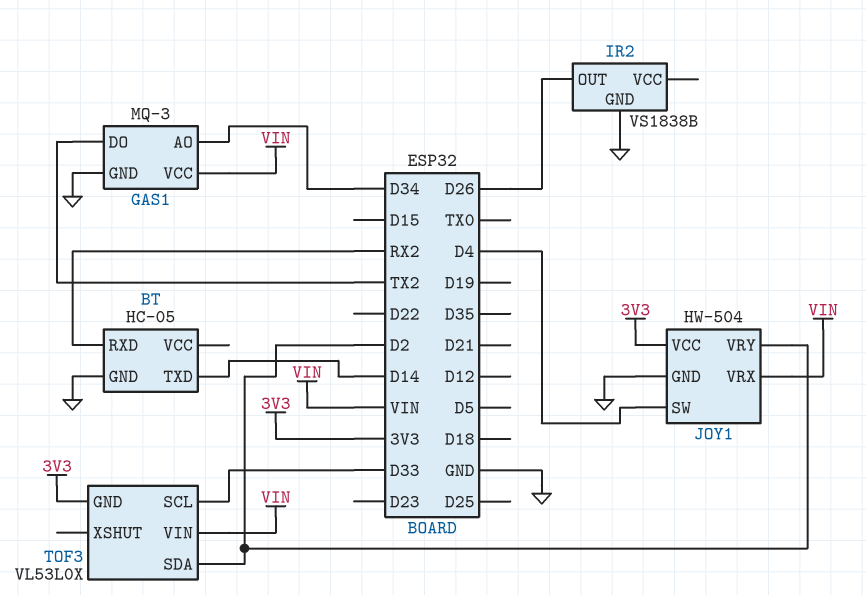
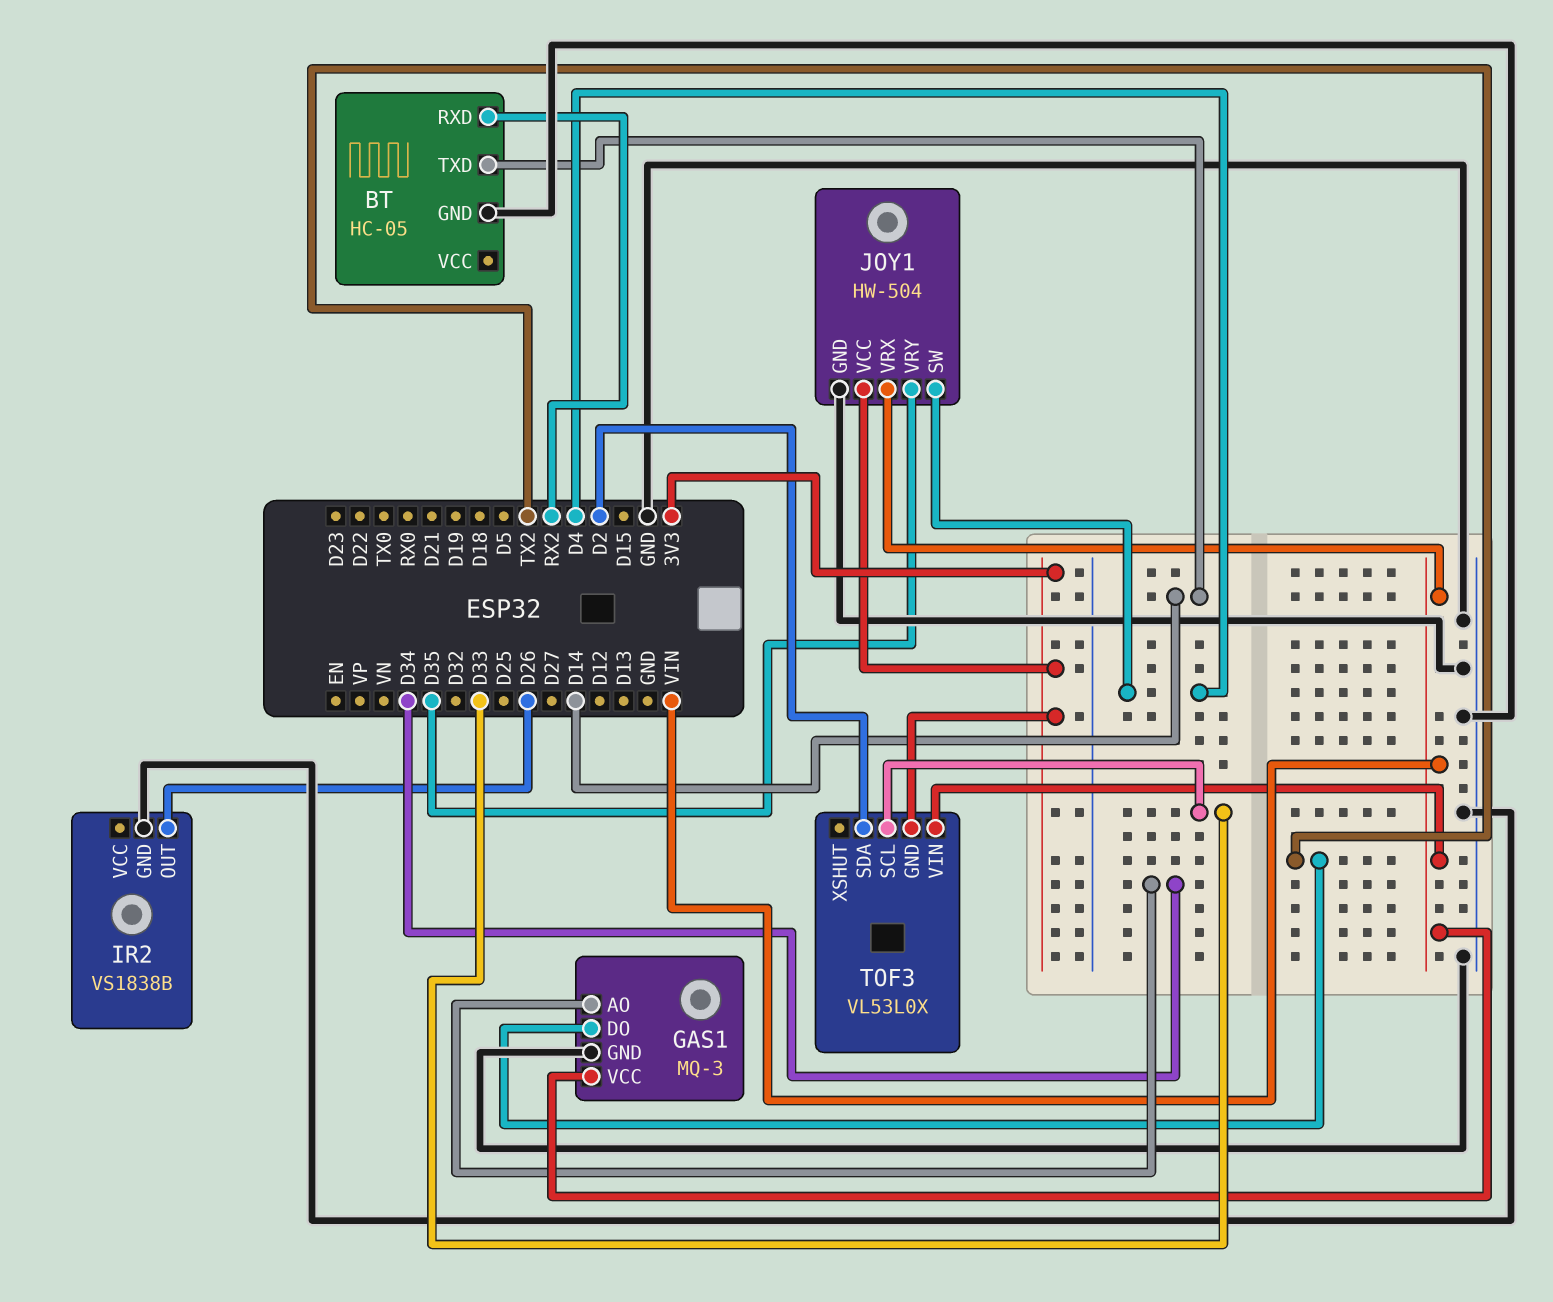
JOY1 pin VRY: D2 -> D35

